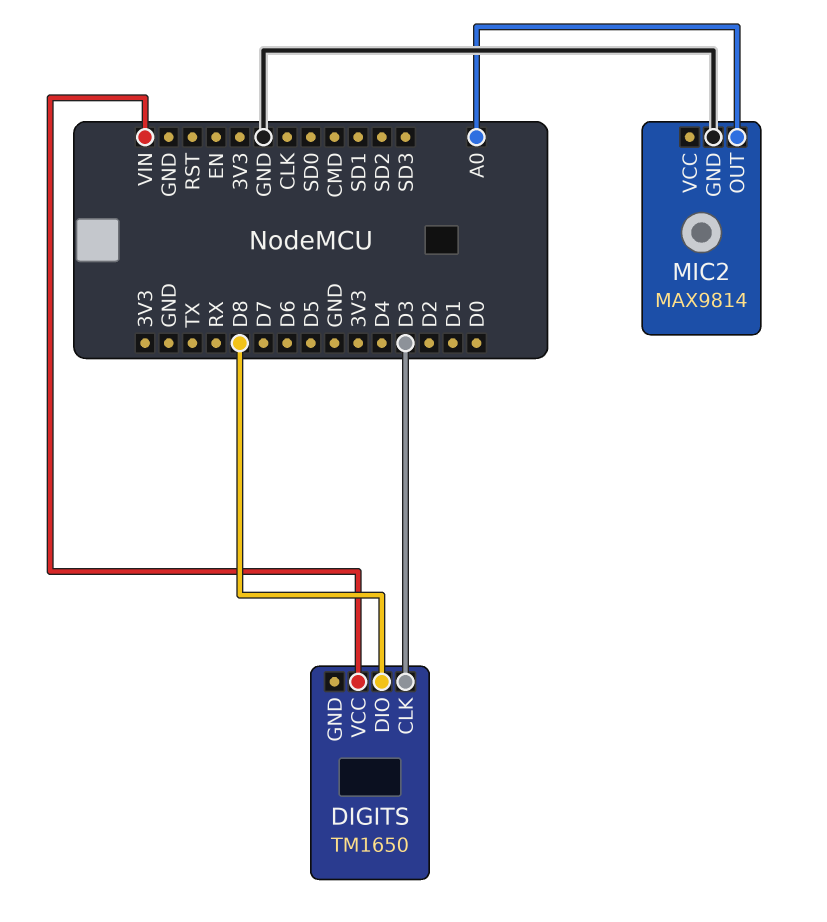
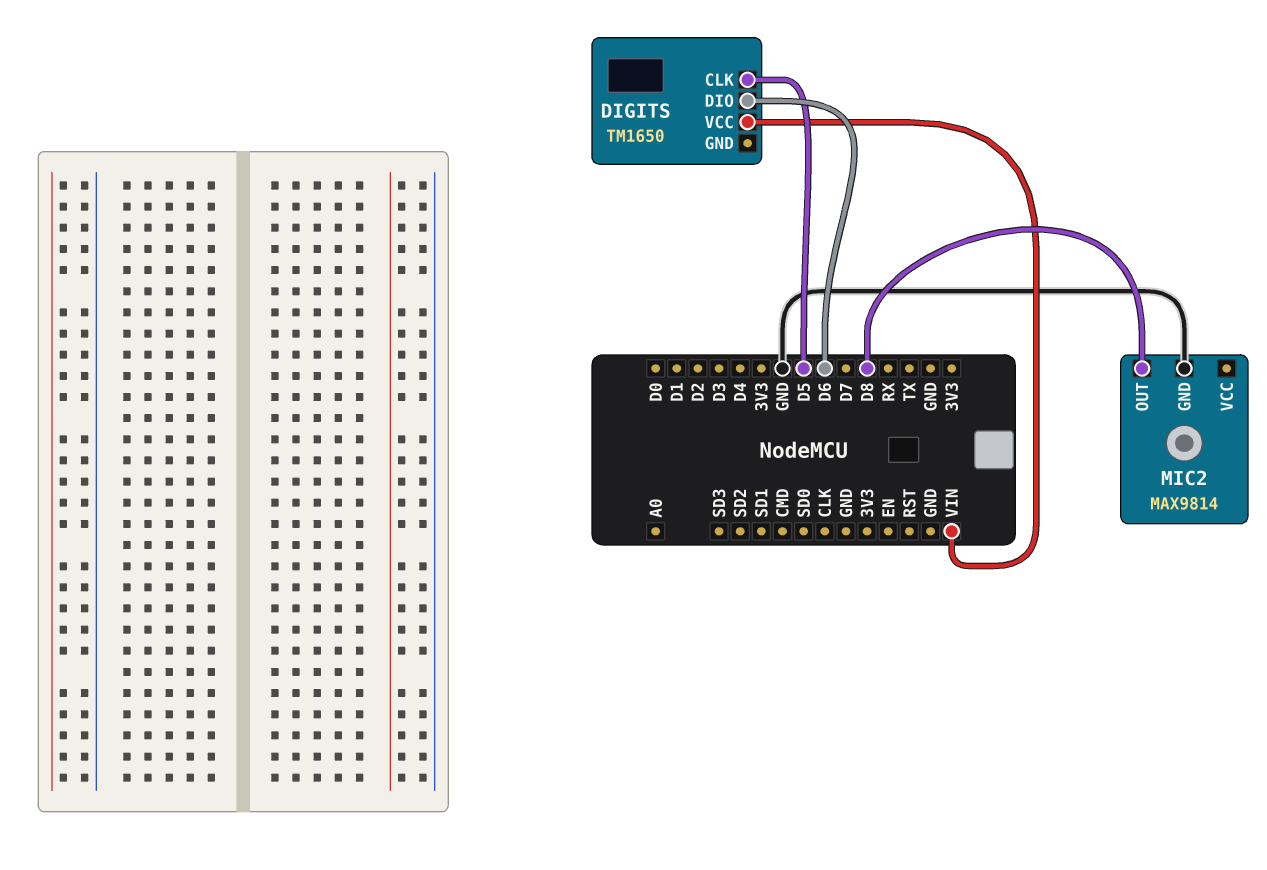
DIGITS pin CLK: D3 -> D5
DIGITS pin DIO: D8 -> D6
MIC2 pin OUT: A0 -> D8

